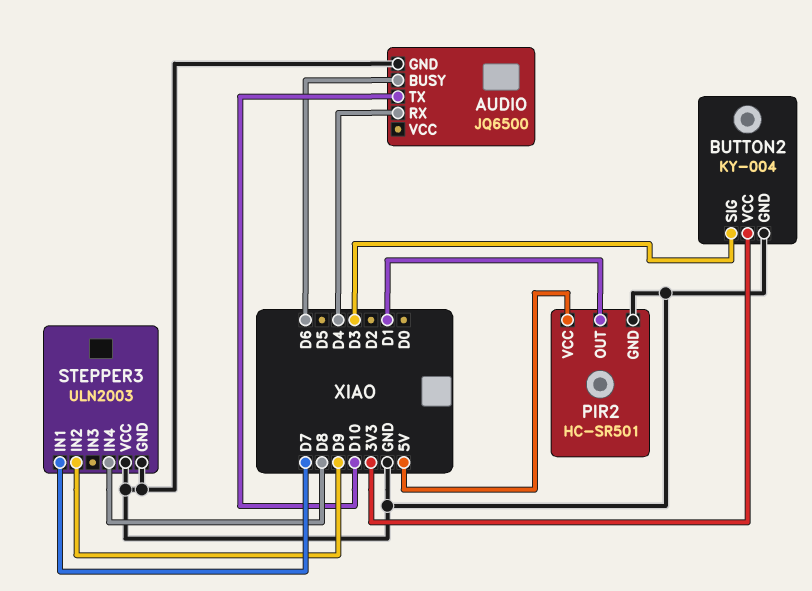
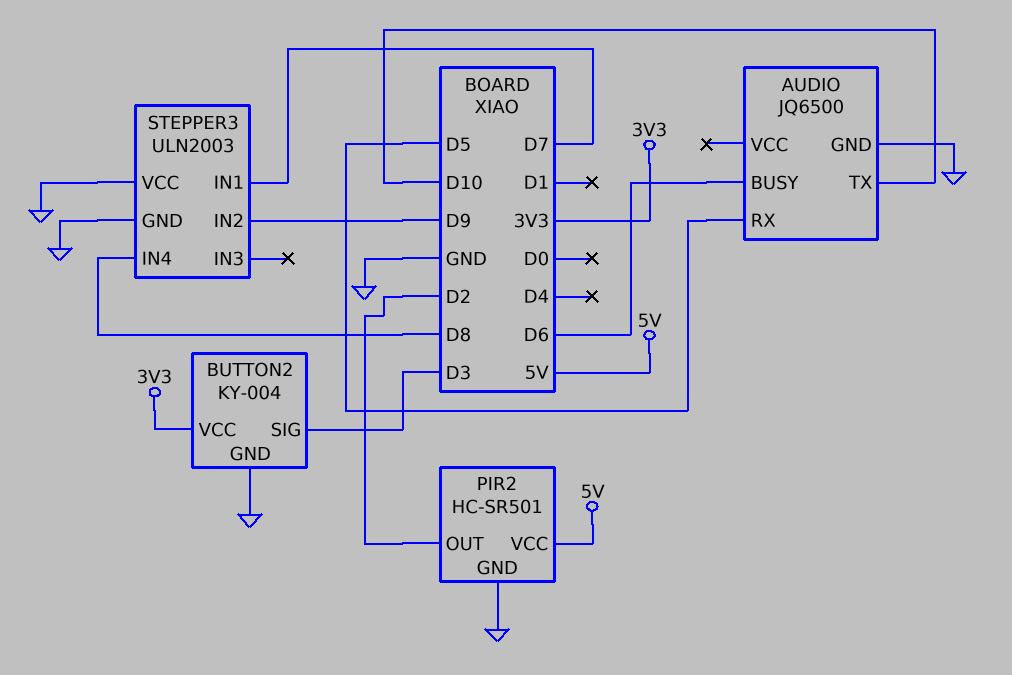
AUDIO pin RX: D4 -> D5
PIR2 pin OUT: D1 -> D2

